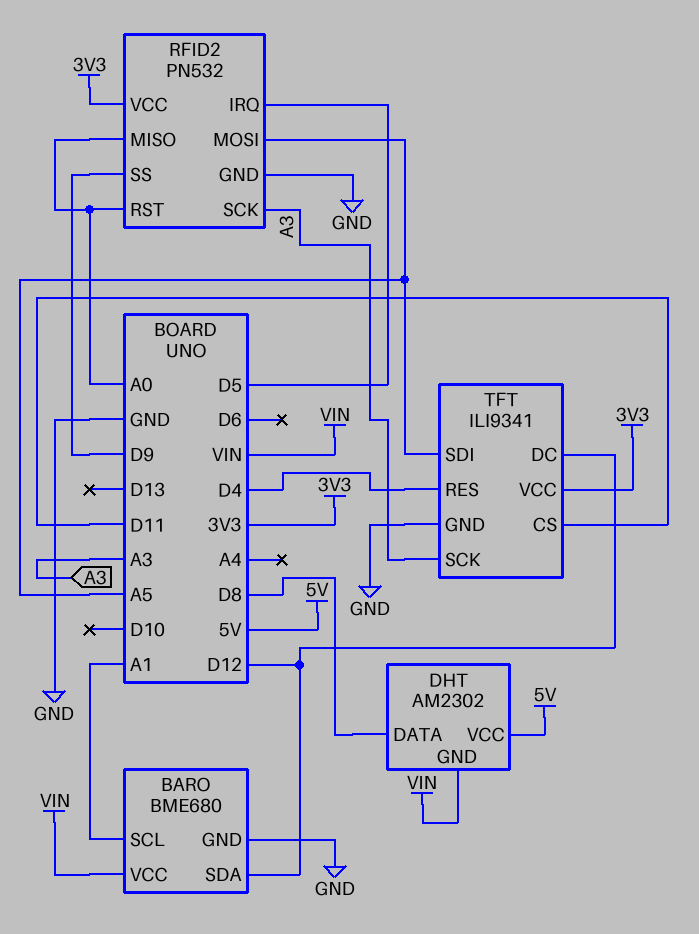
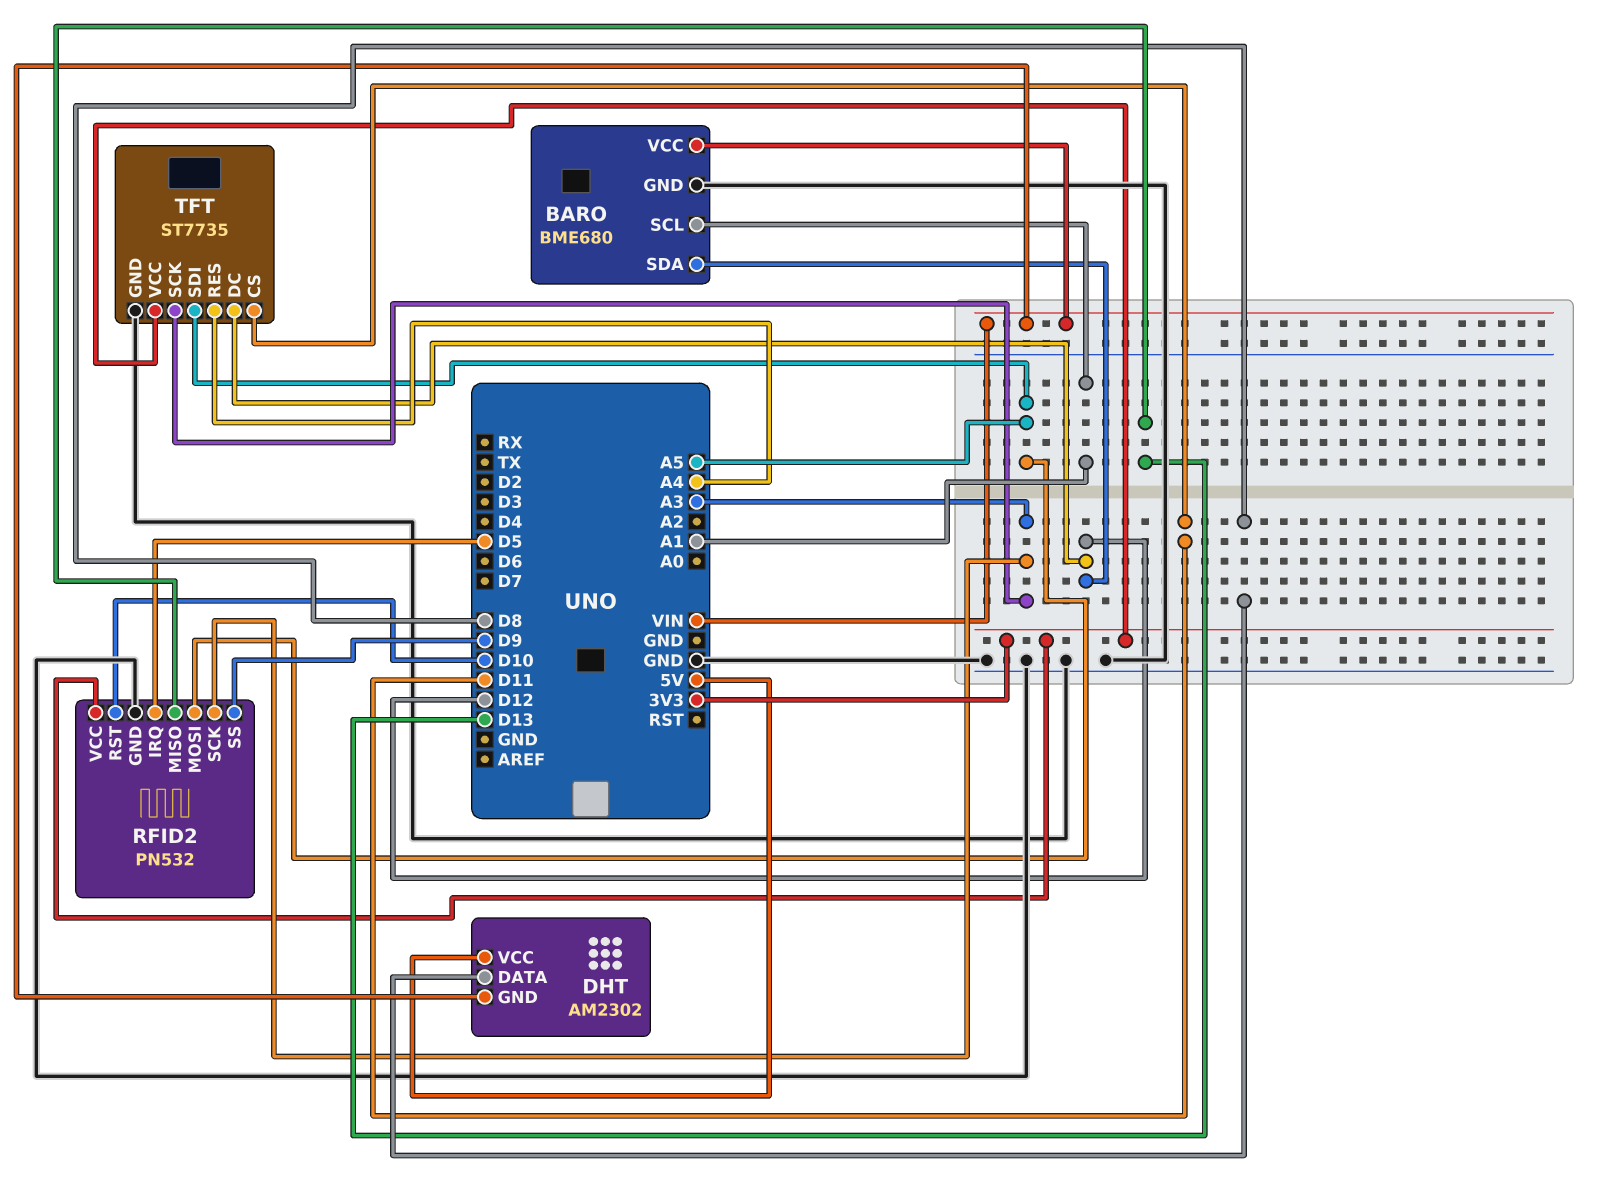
RFID2 pin MISO: A0 -> D13
RFID2 pin RST: A0 -> D10
TFT: ILI9341 -> ST7735
TFT pin RES: D4 -> A4

